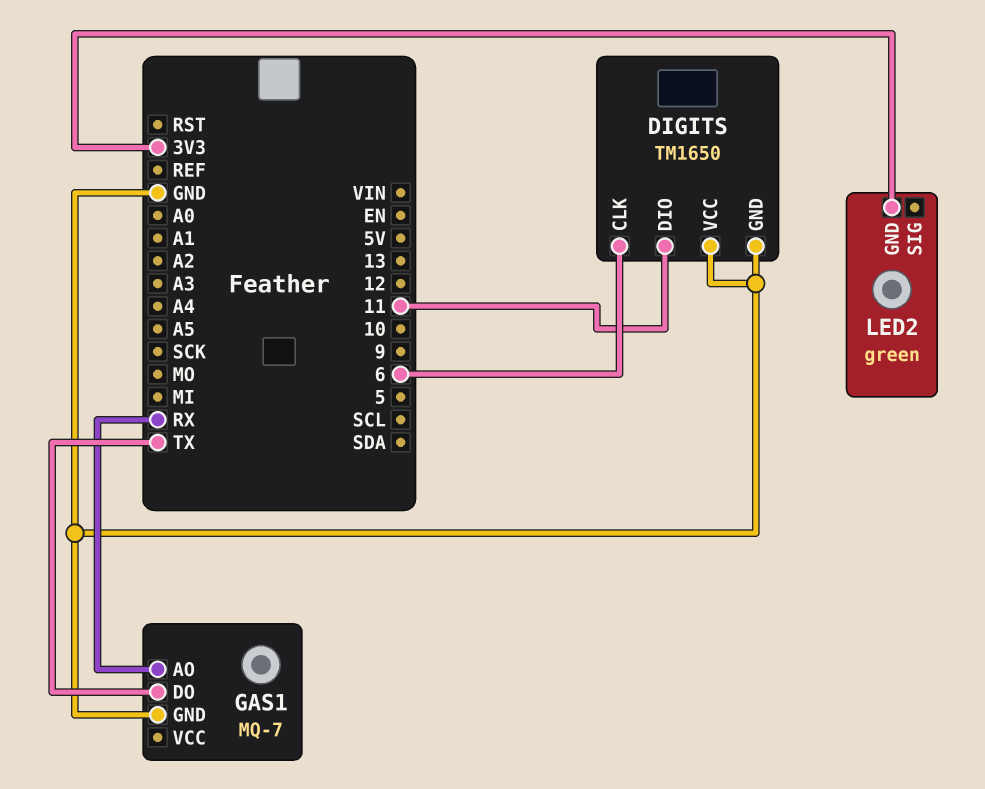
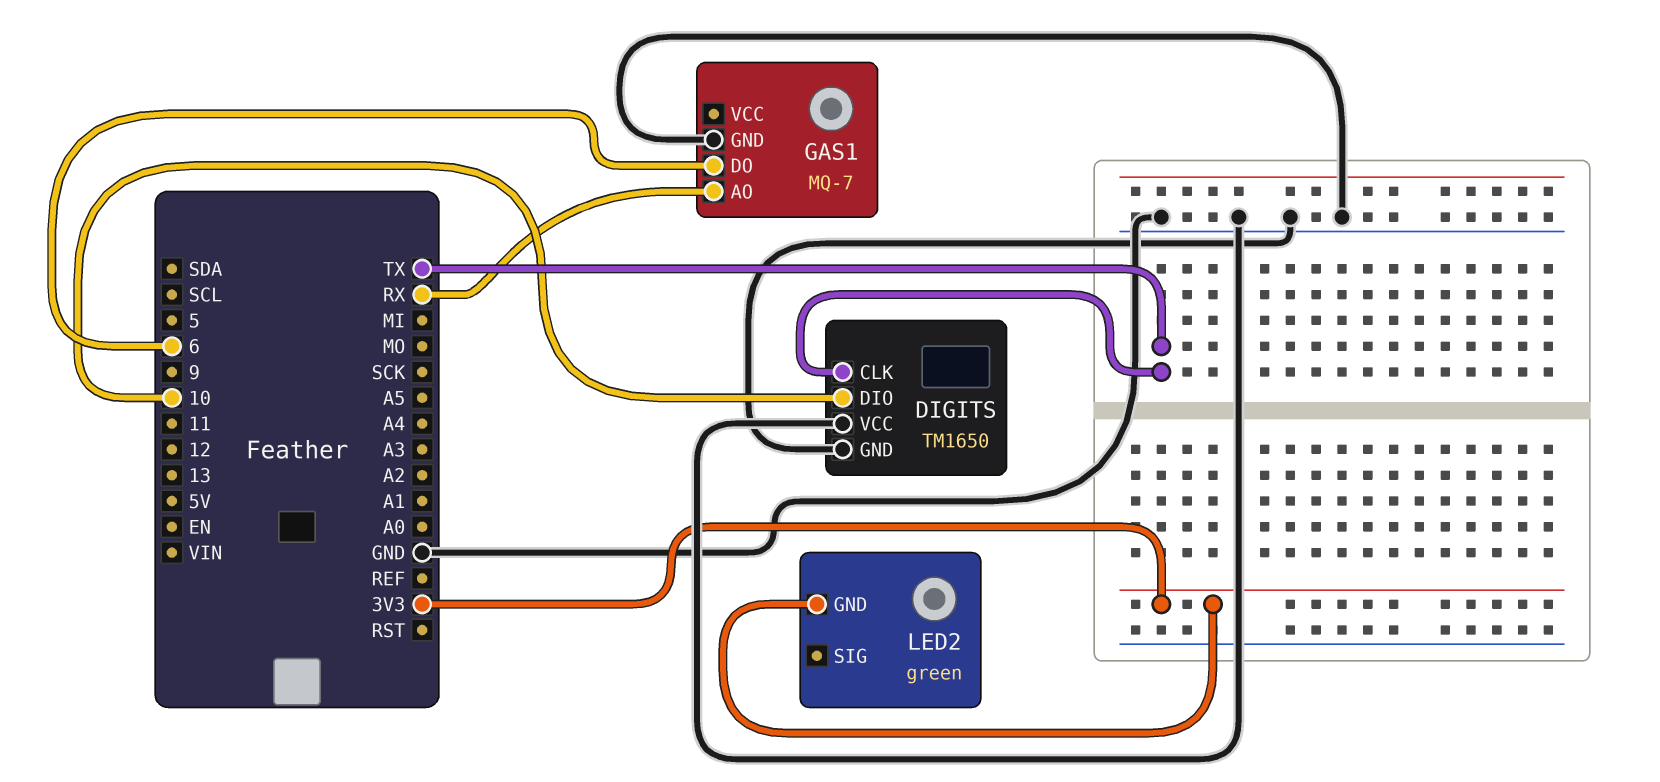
DIGITS pin CLK: 6 -> TX
DIGITS pin DIO: 11 -> 10
GAS1 pin DO: TX -> 6

